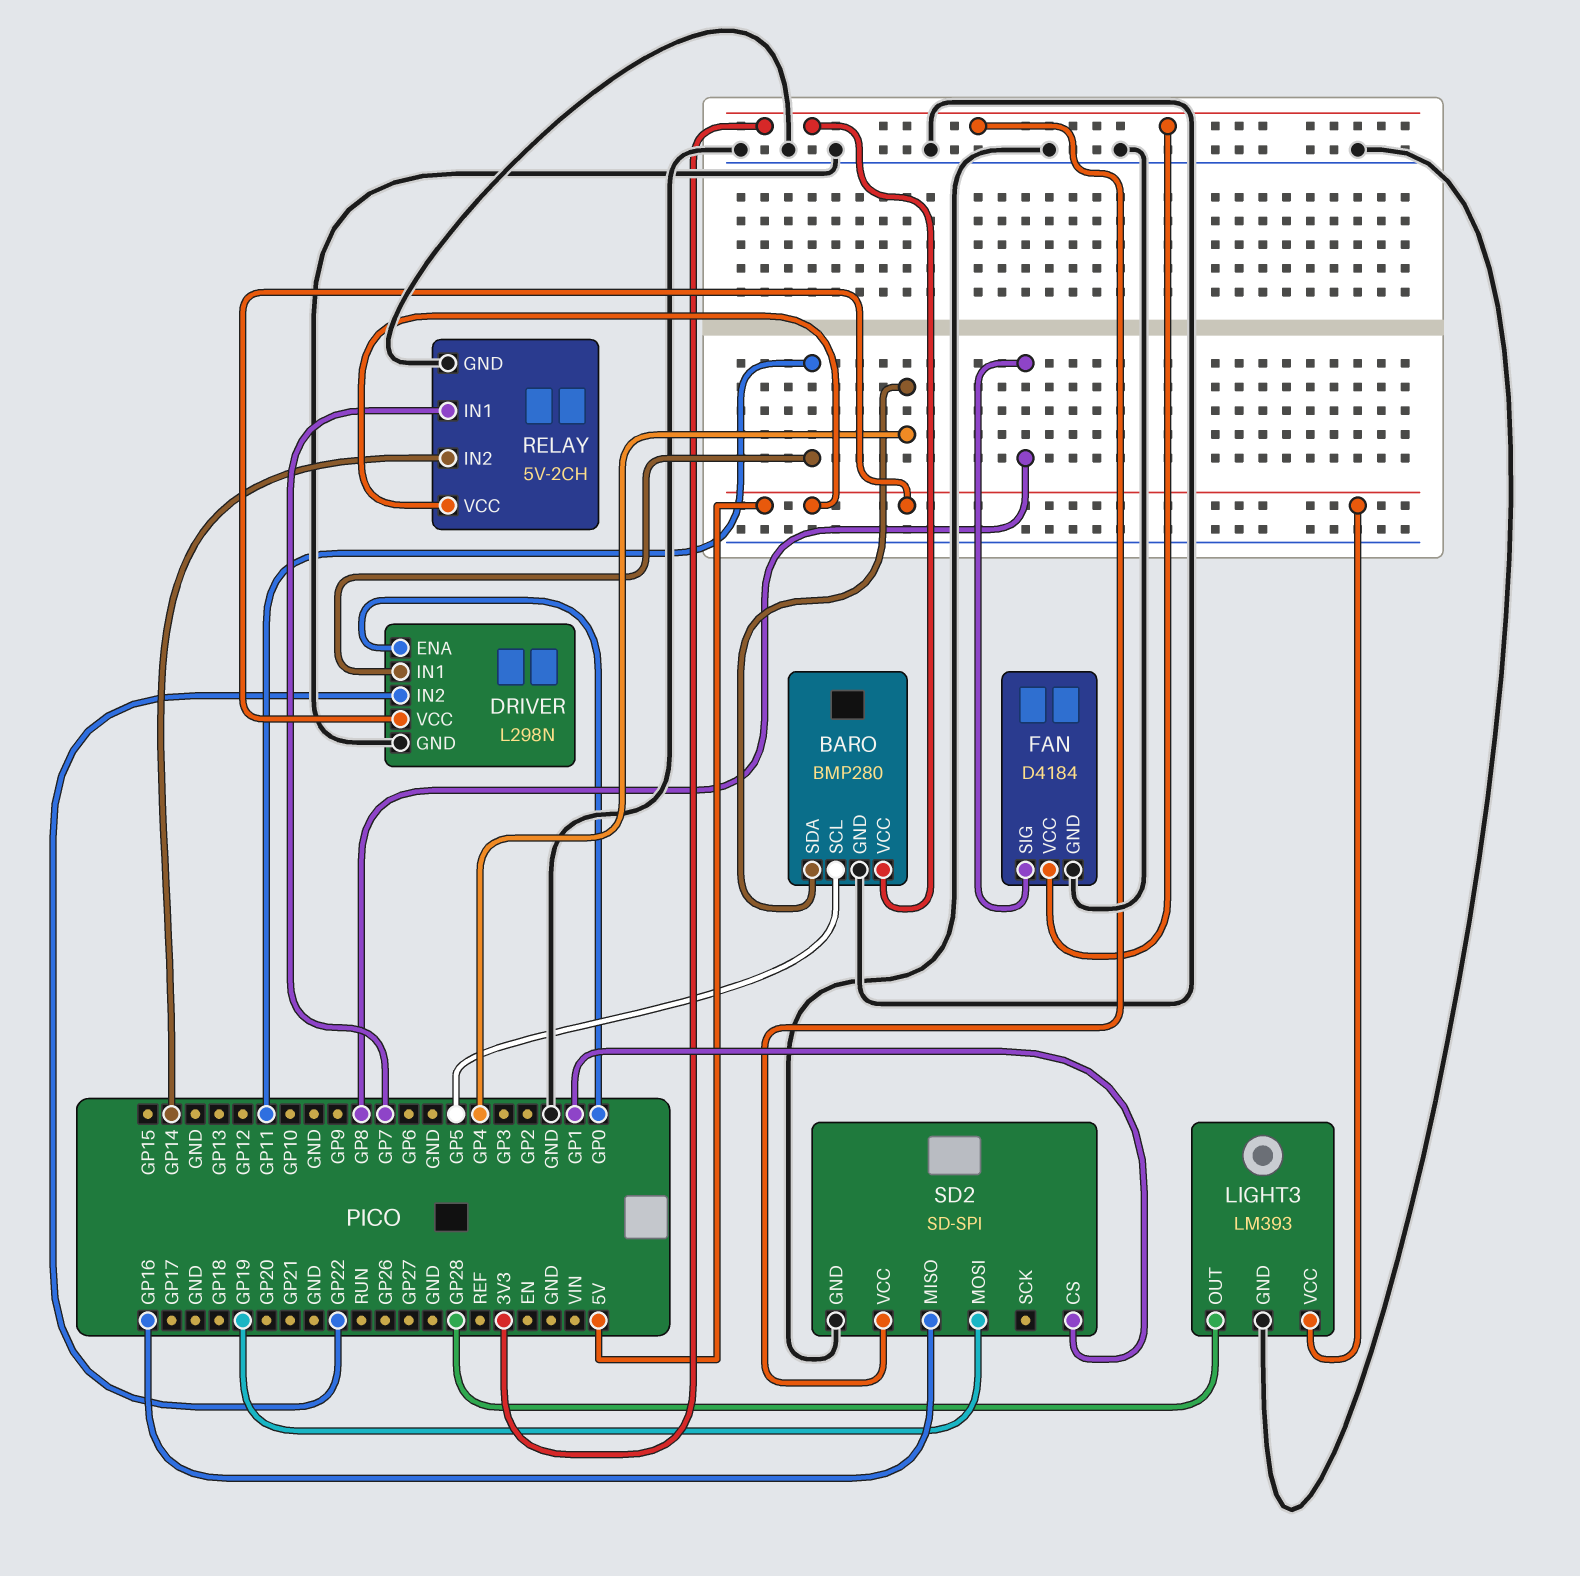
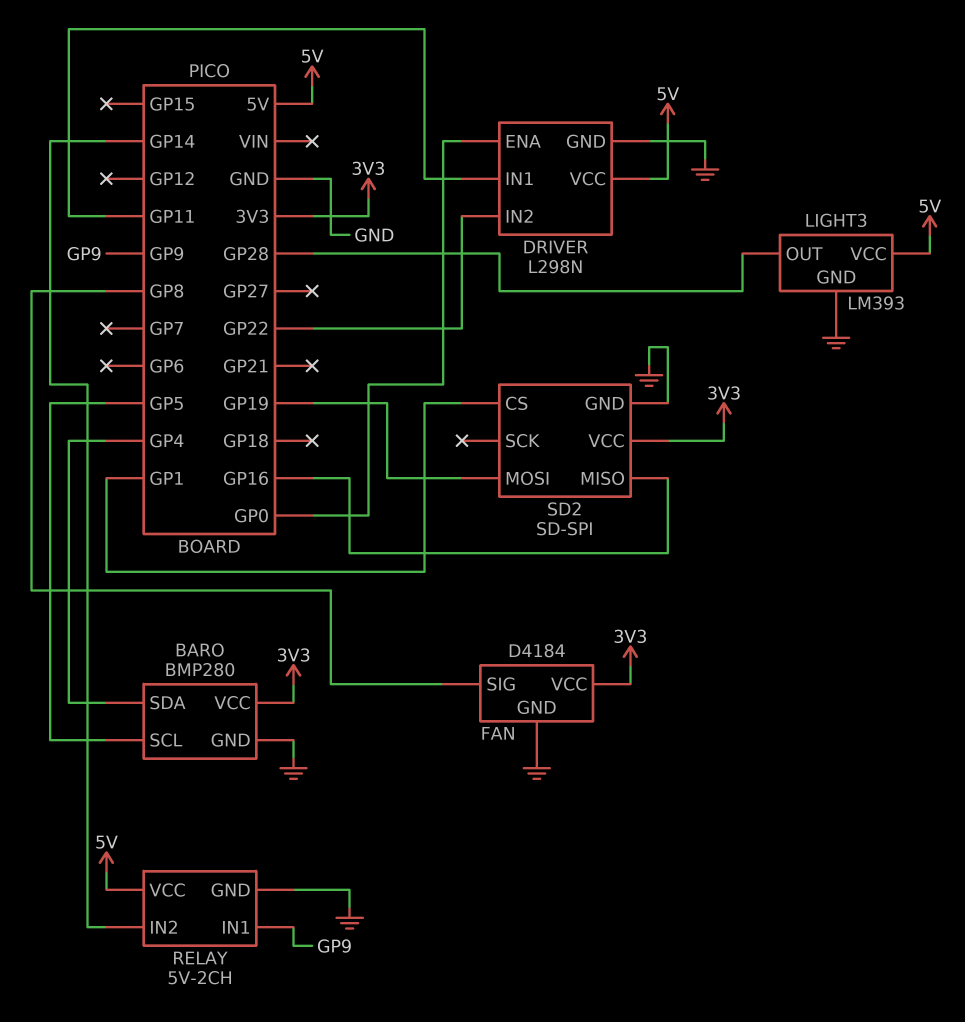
RELAY pin IN1: GP7 -> GP9

